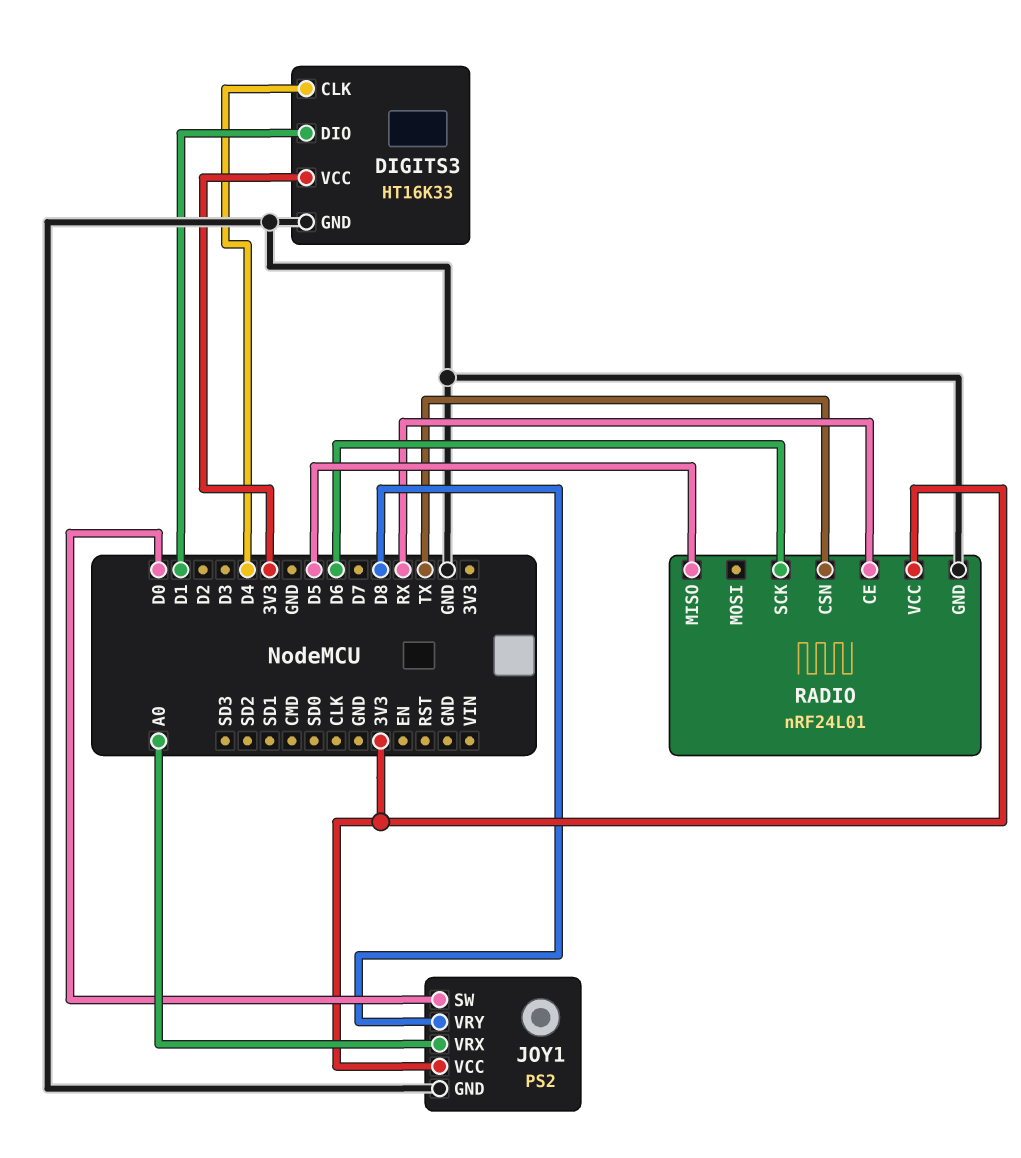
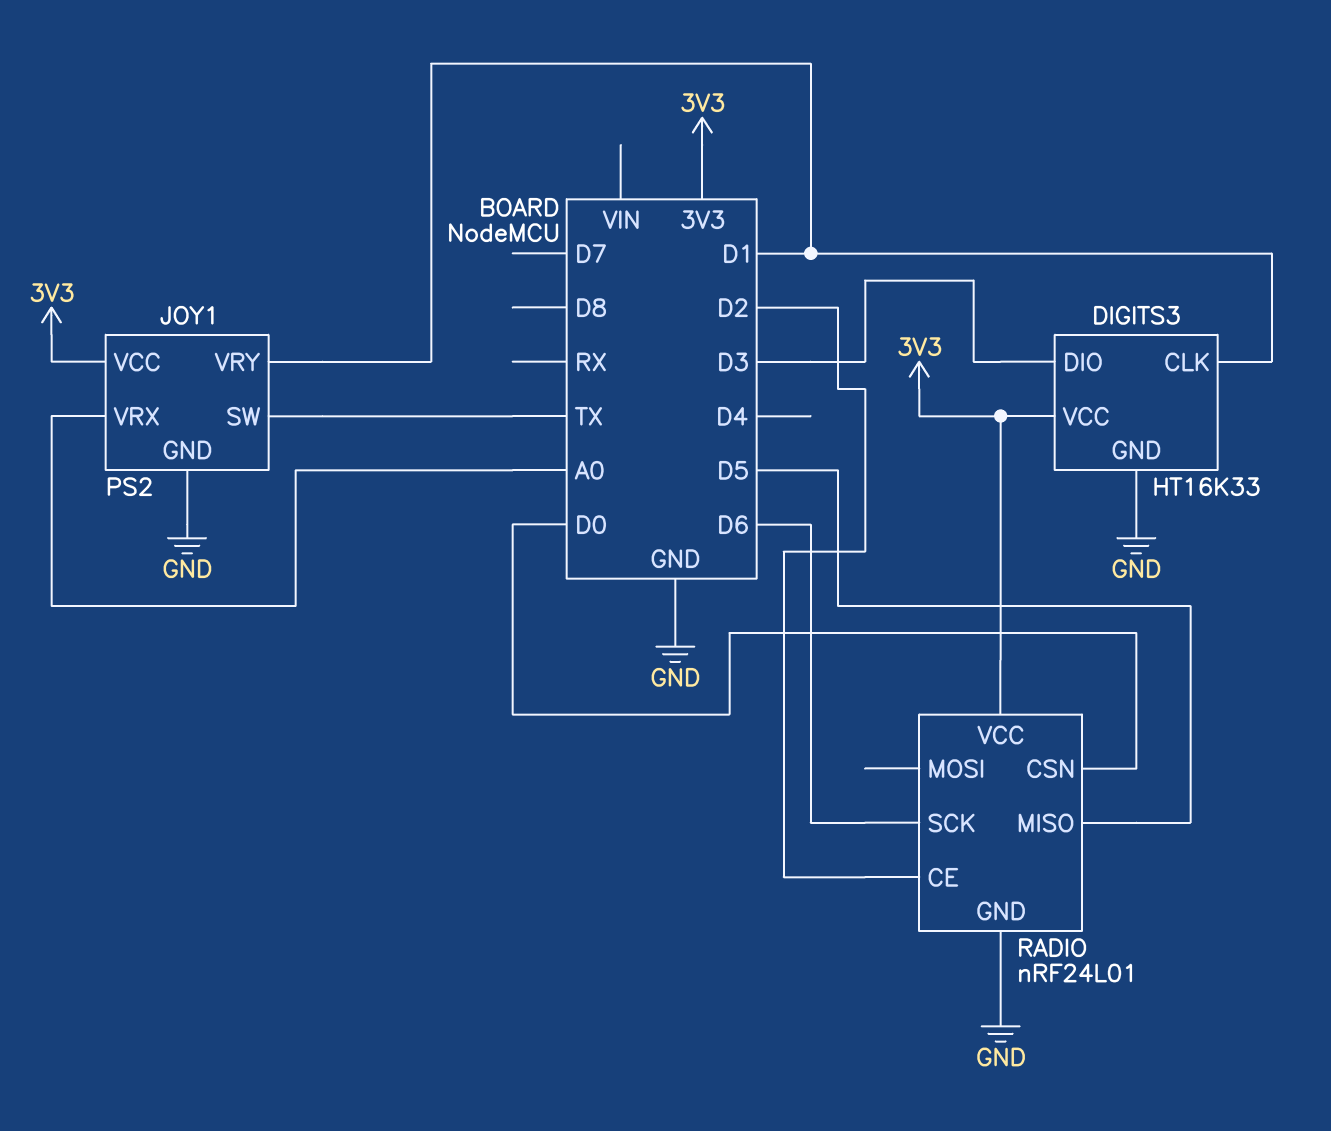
DIGITS3 pin CLK: D4 -> D1
DIGITS3 pin DIO: D1 -> D3
JOY1 pin SW: D0 -> TX
JOY1 pin VRY: D8 -> D1
RADIO pin CE: RX -> D2
RADIO pin CSN: TX -> D0

